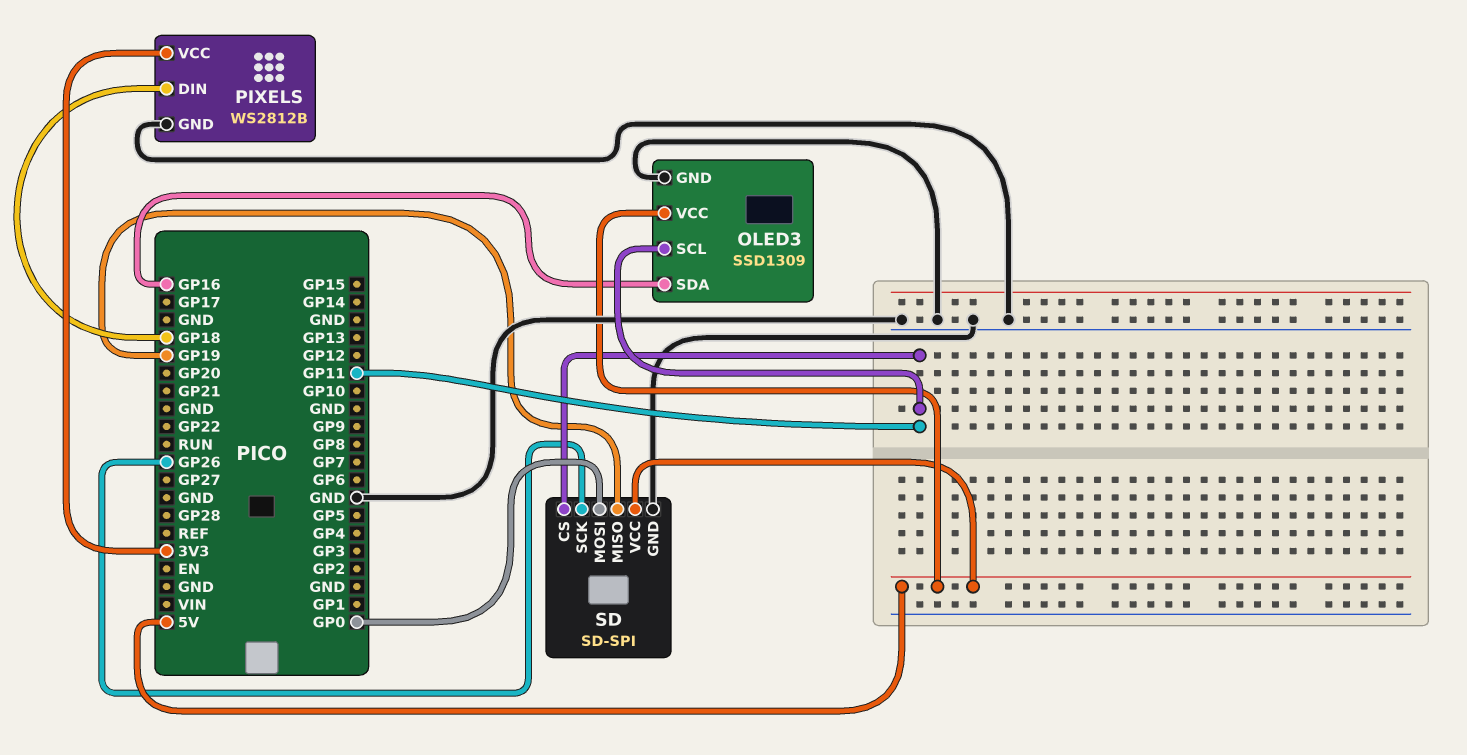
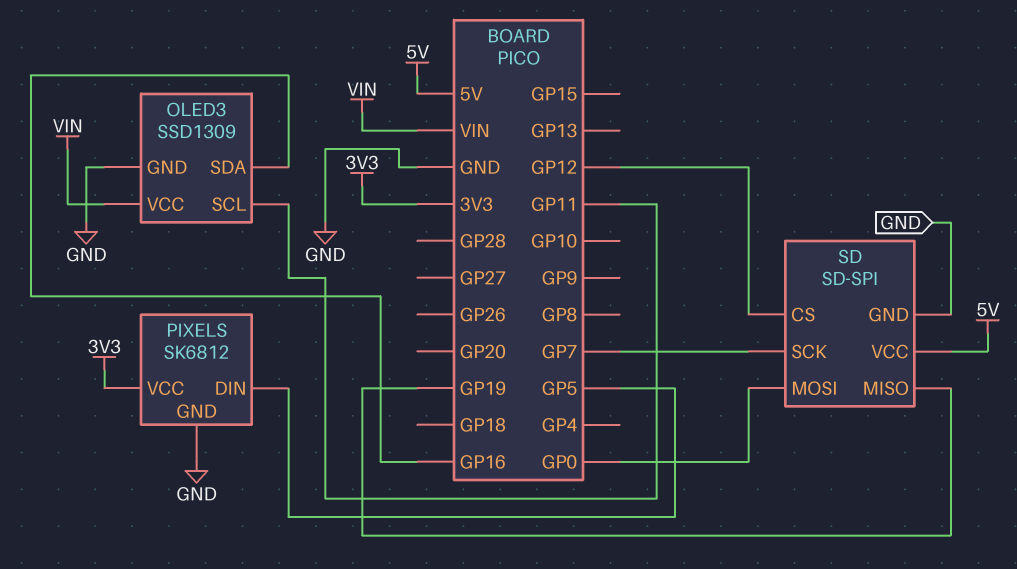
OLED3 pin VCC: 5V -> VIN
PIXELS: WS2812B -> SK6812
PIXELS pin DIN: GP18 -> GP5
SD pin CS: GP11 -> GP12
SD pin SCK: GP26 -> GP7

